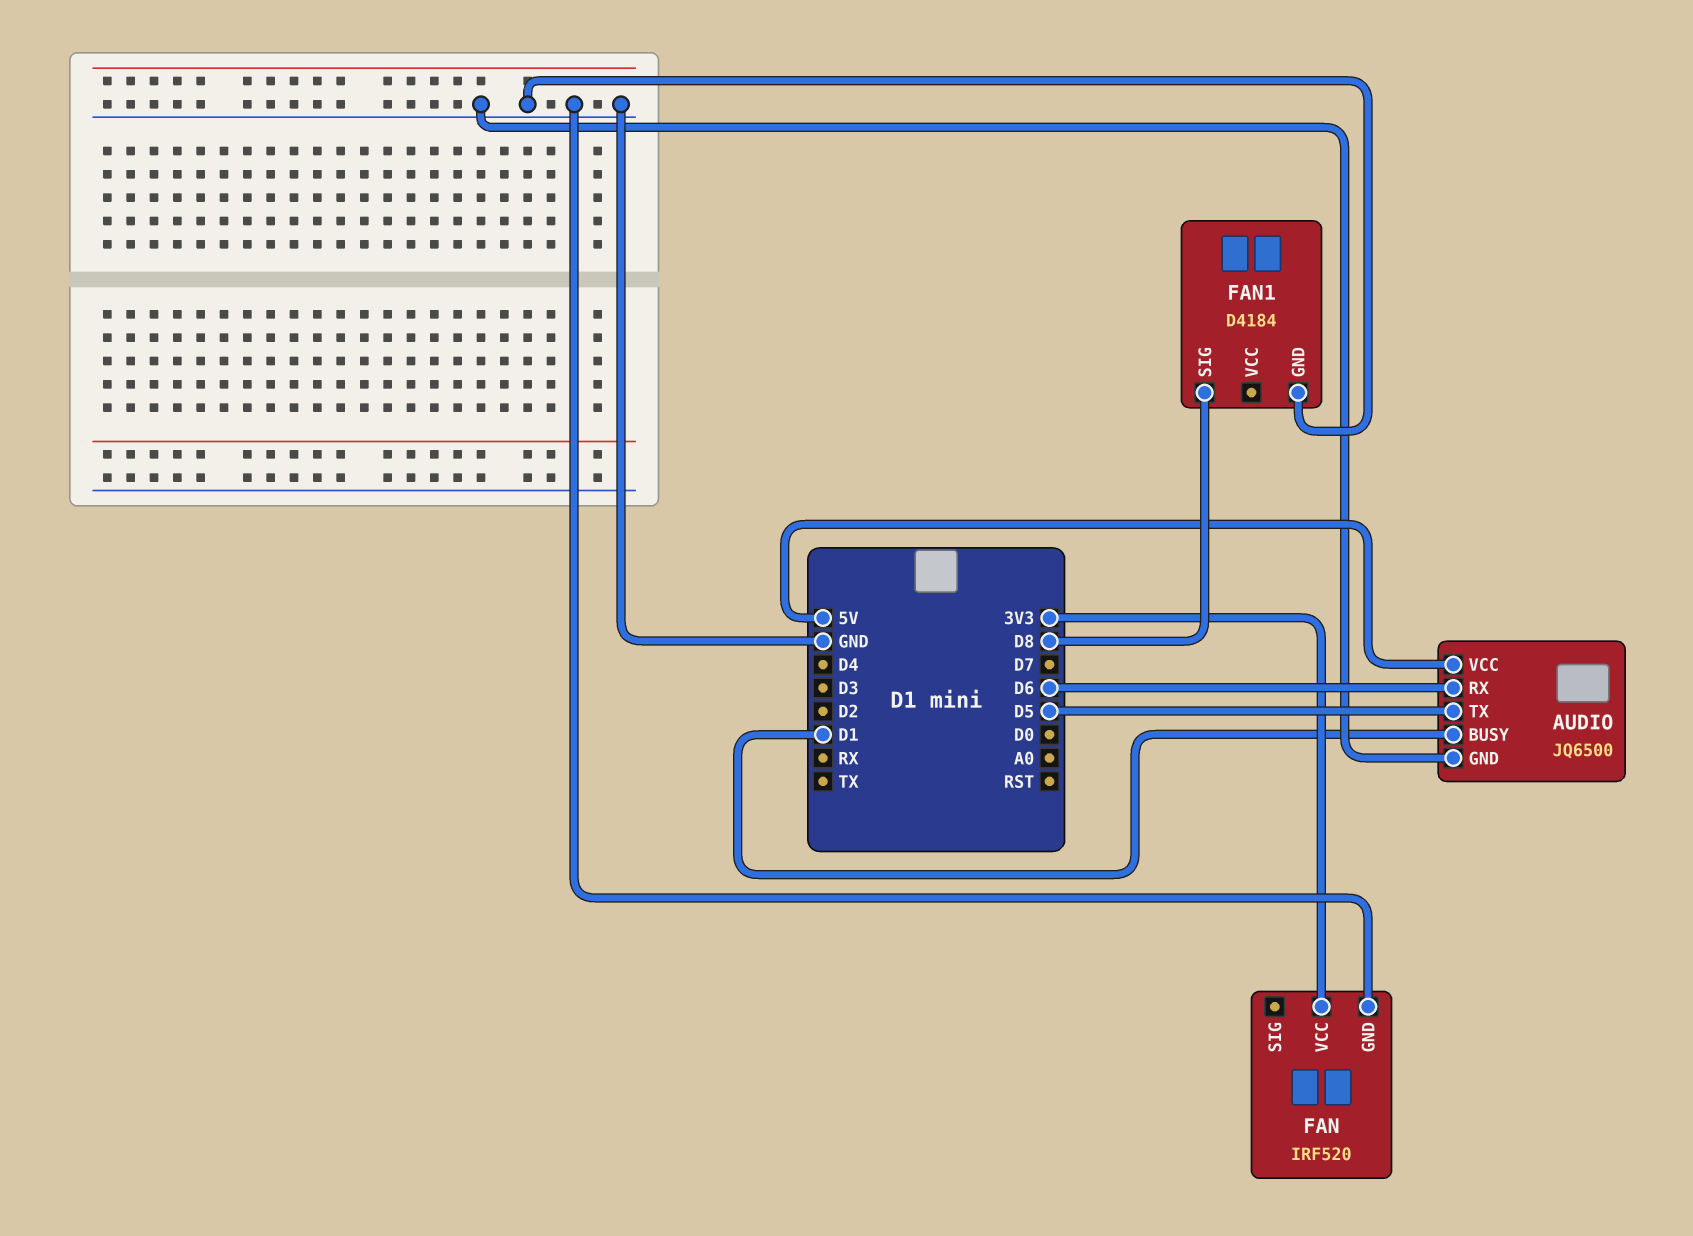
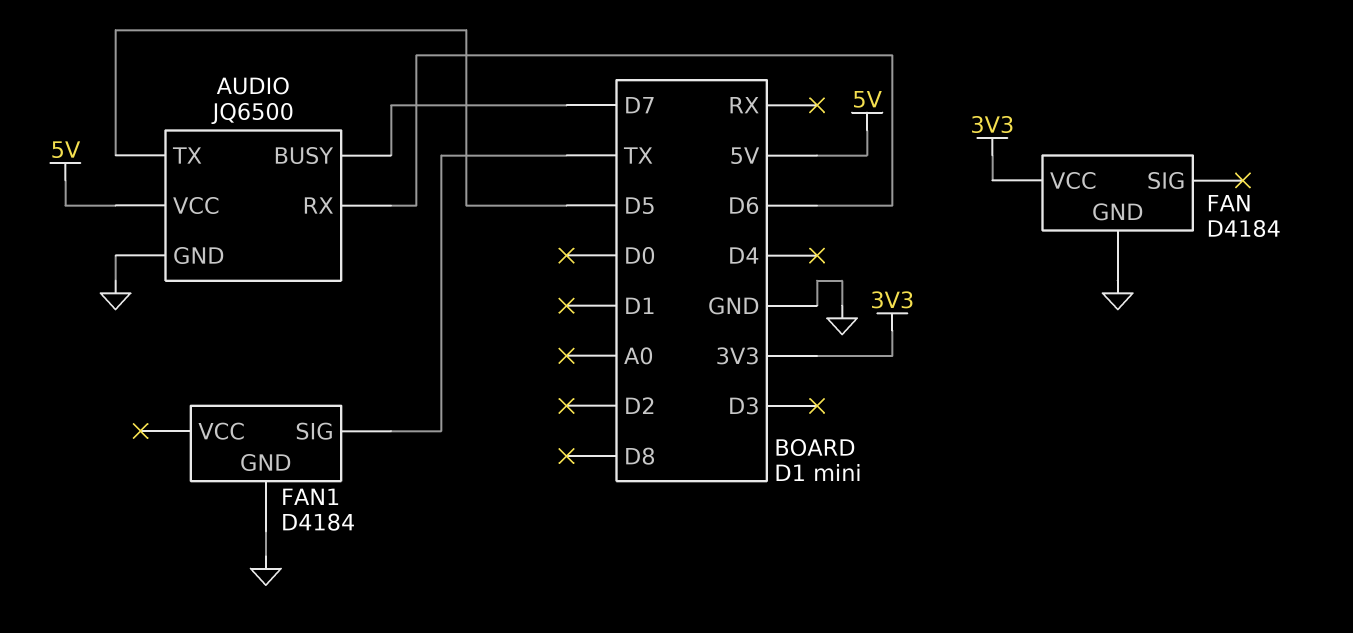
AUDIO pin BUSY: D1 -> D7
FAN: IRF520 -> D4184
FAN1 pin SIG: D8 -> TX

